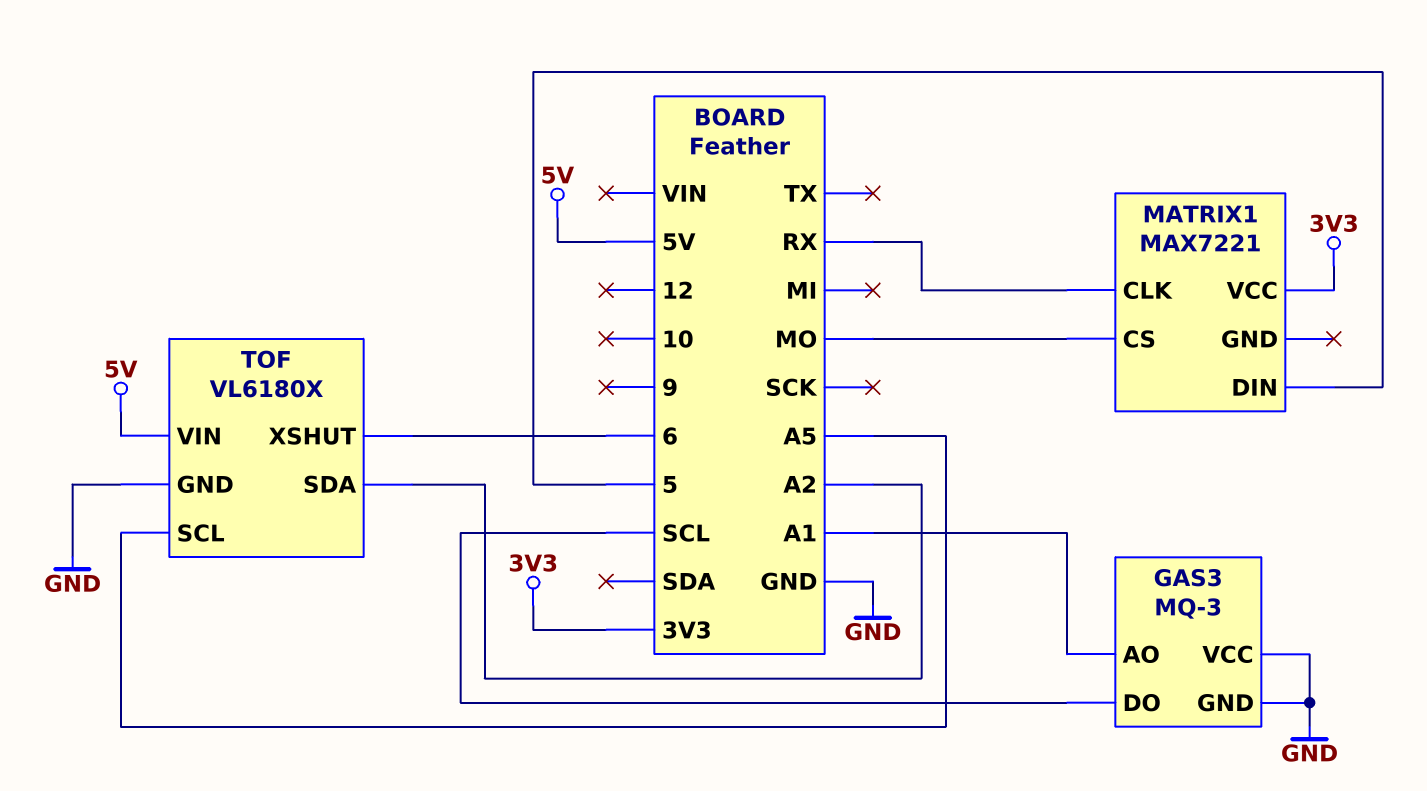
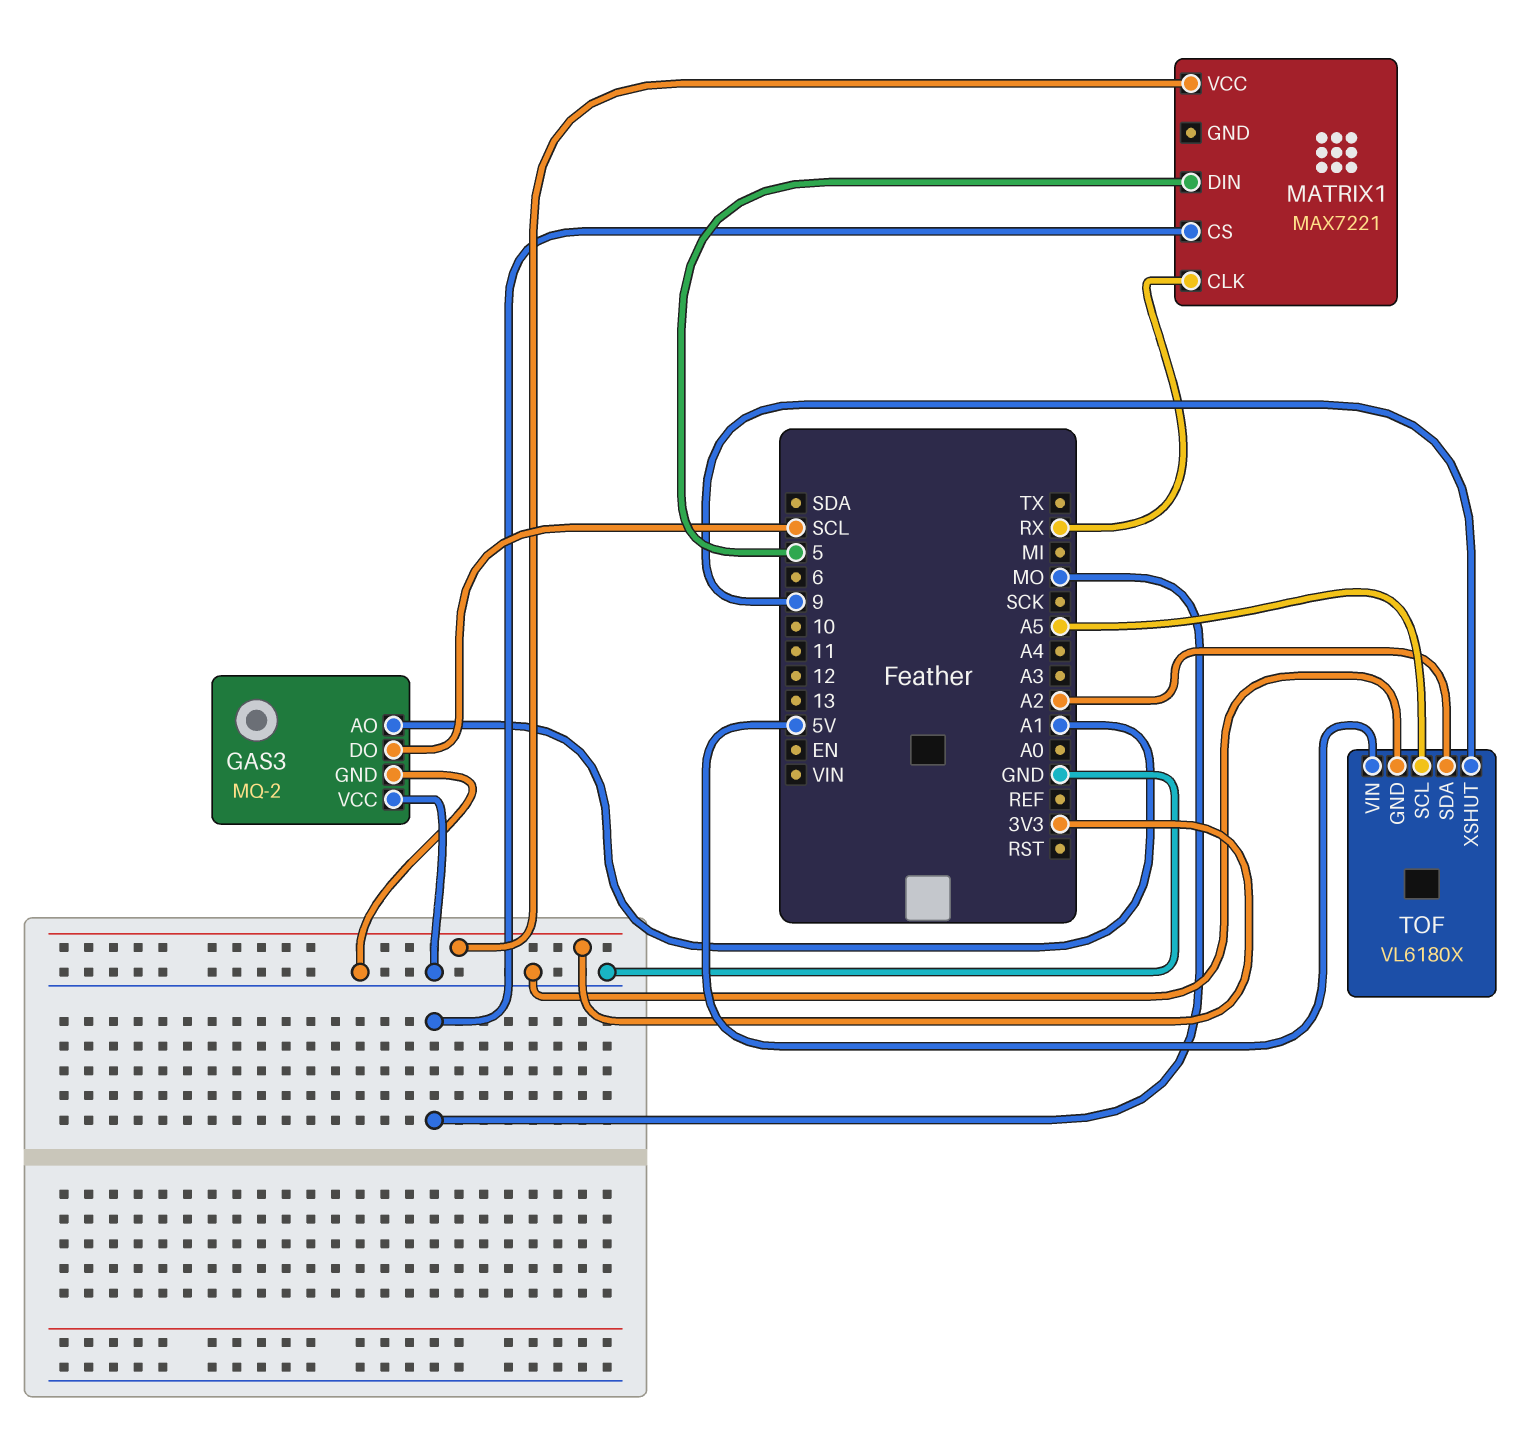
GAS3: MQ-3 -> MQ-2
TOF pin XSHUT: 6 -> 9

